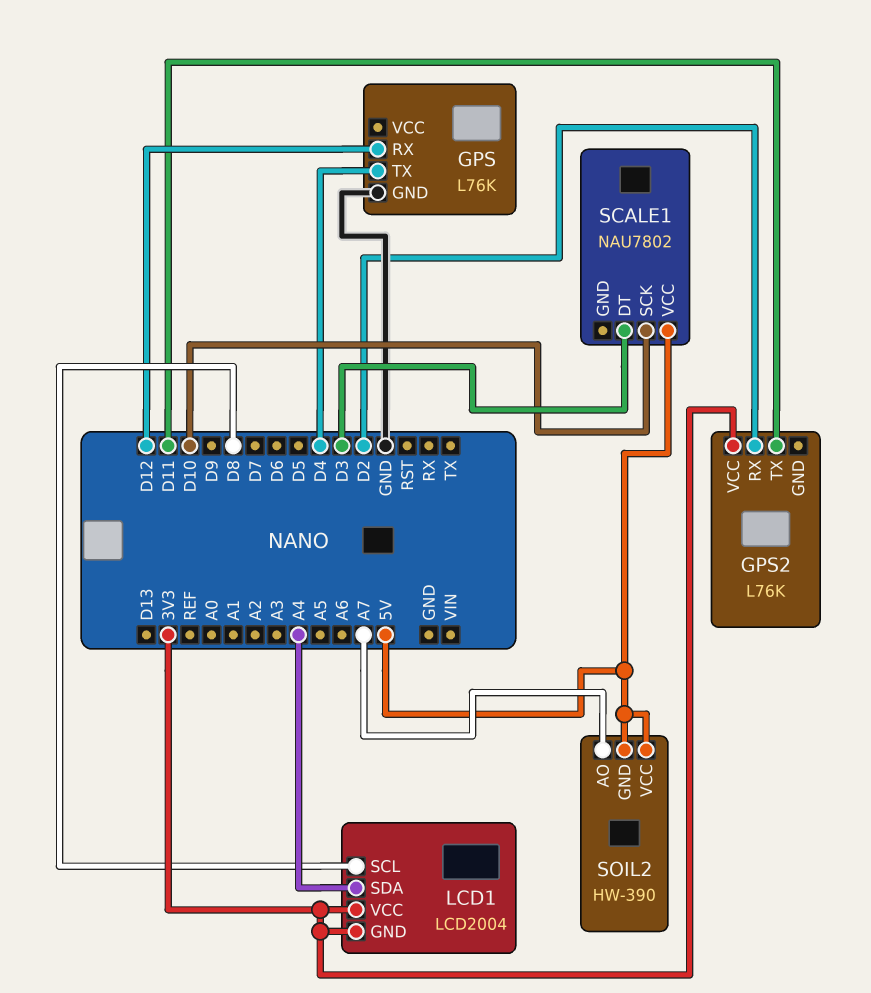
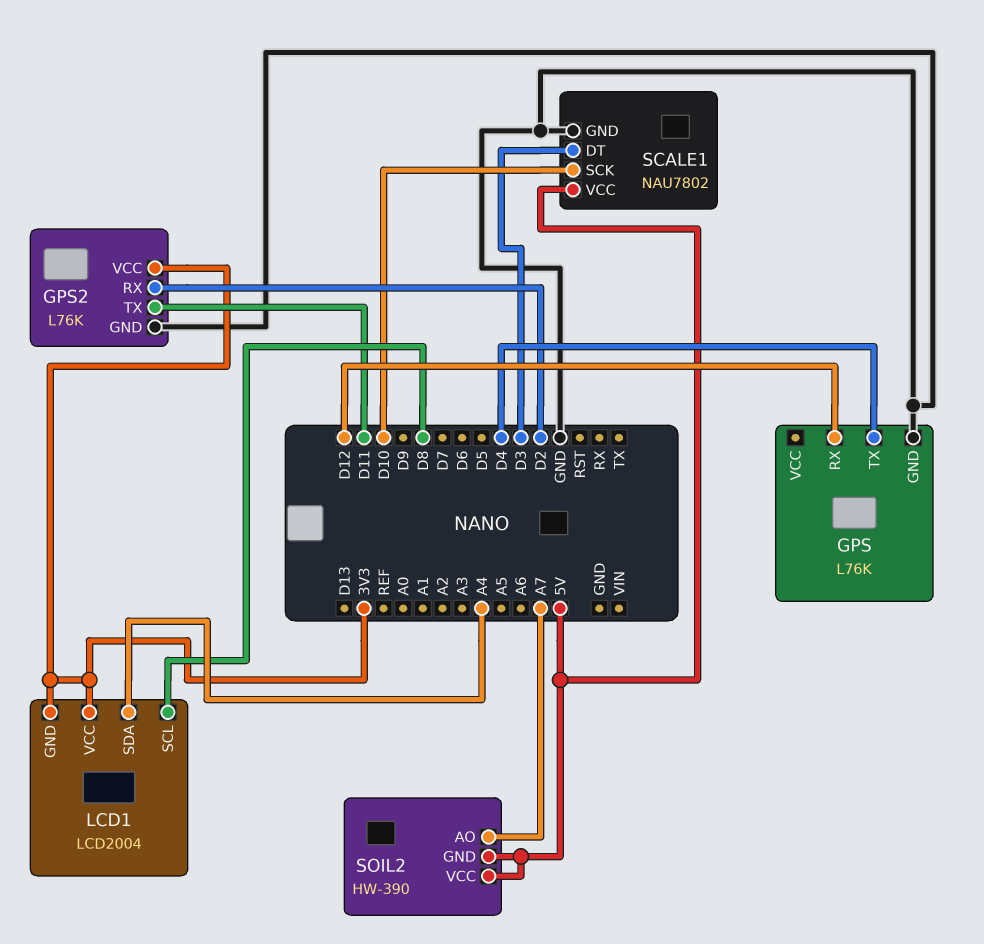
GPS2 pin GND: none -> GND
SCALE1 pin GND: none -> GND

